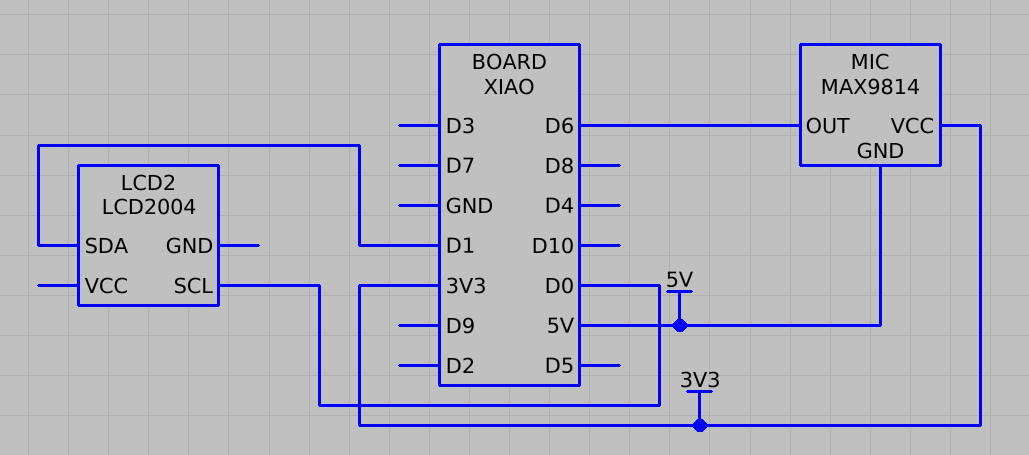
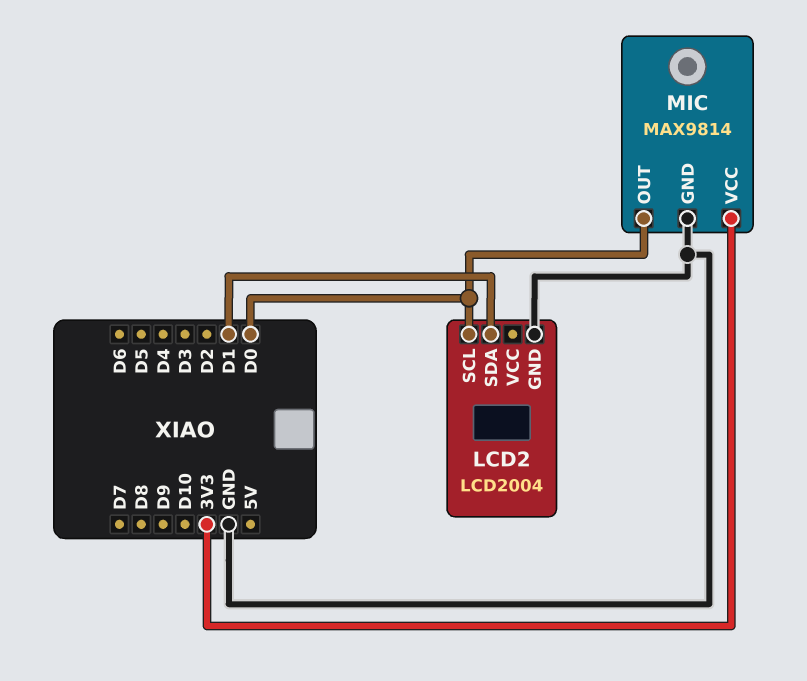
LCD2 pin GND: none -> GND
MIC pin GND: 5V -> GND
MIC pin OUT: D6 -> D0

